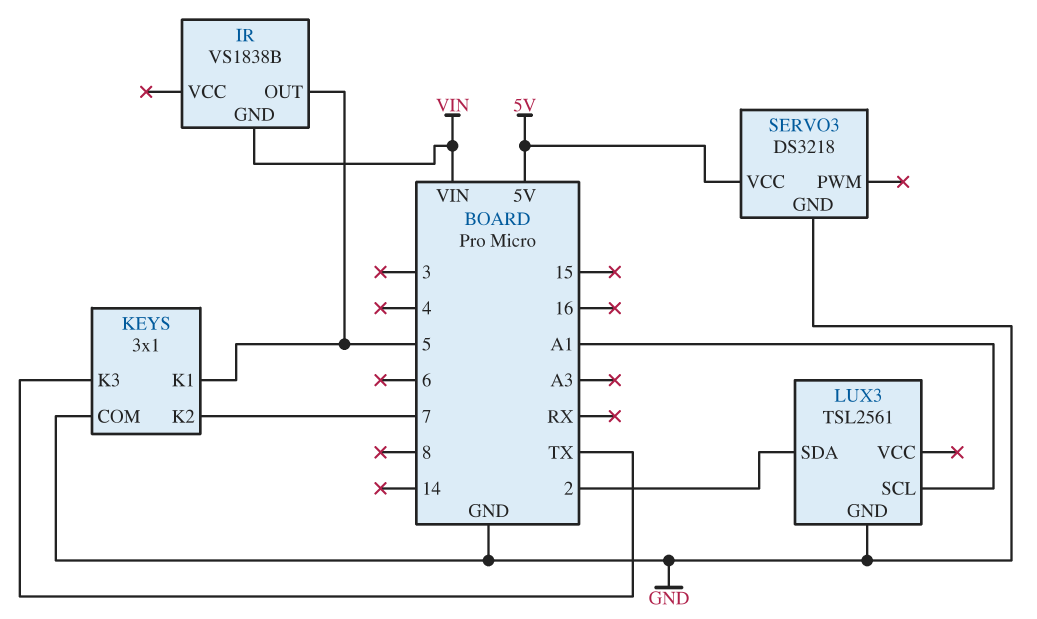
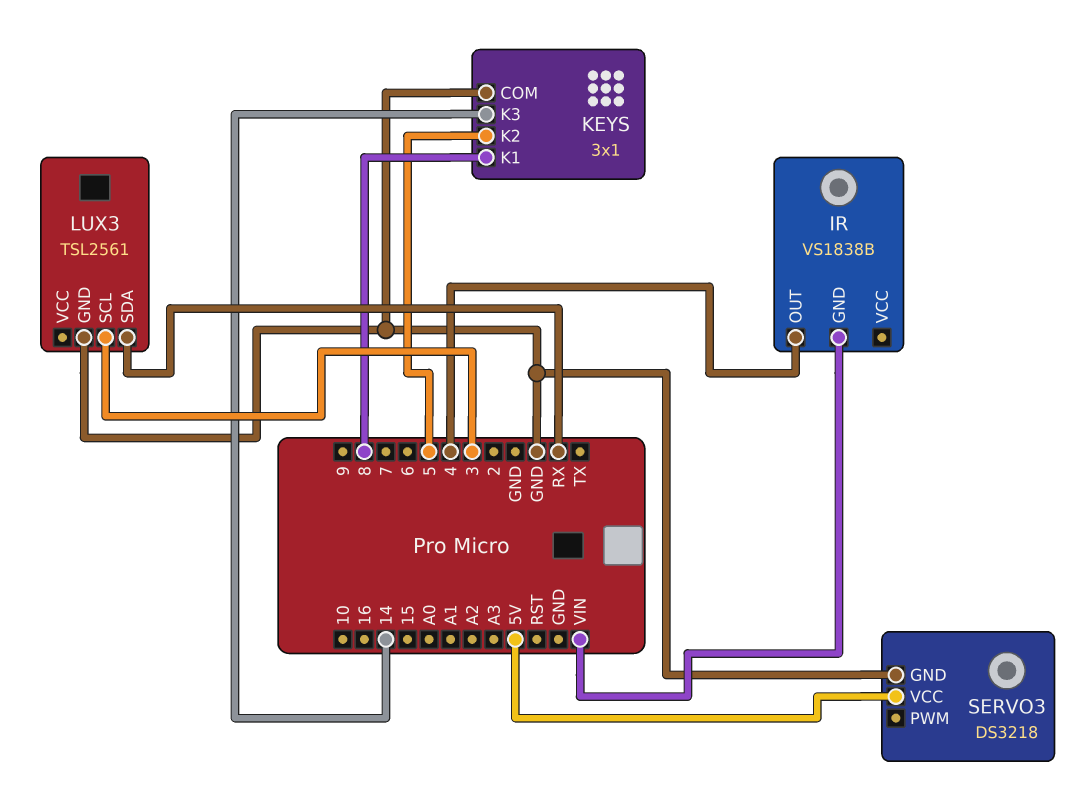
IR pin OUT: 5 -> 4
KEYS pin K1: 5 -> 8
KEYS pin K2: 7 -> 5
KEYS pin K3: TX -> 14
LUX3 pin SCL: A1 -> 3
LUX3 pin SDA: 2 -> RX

